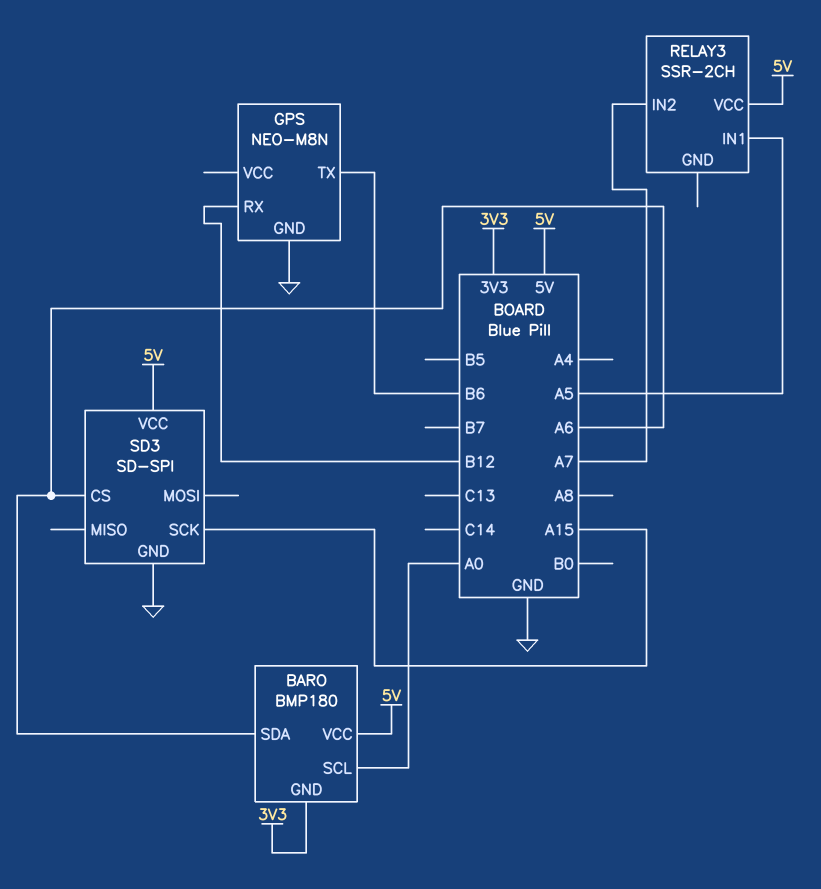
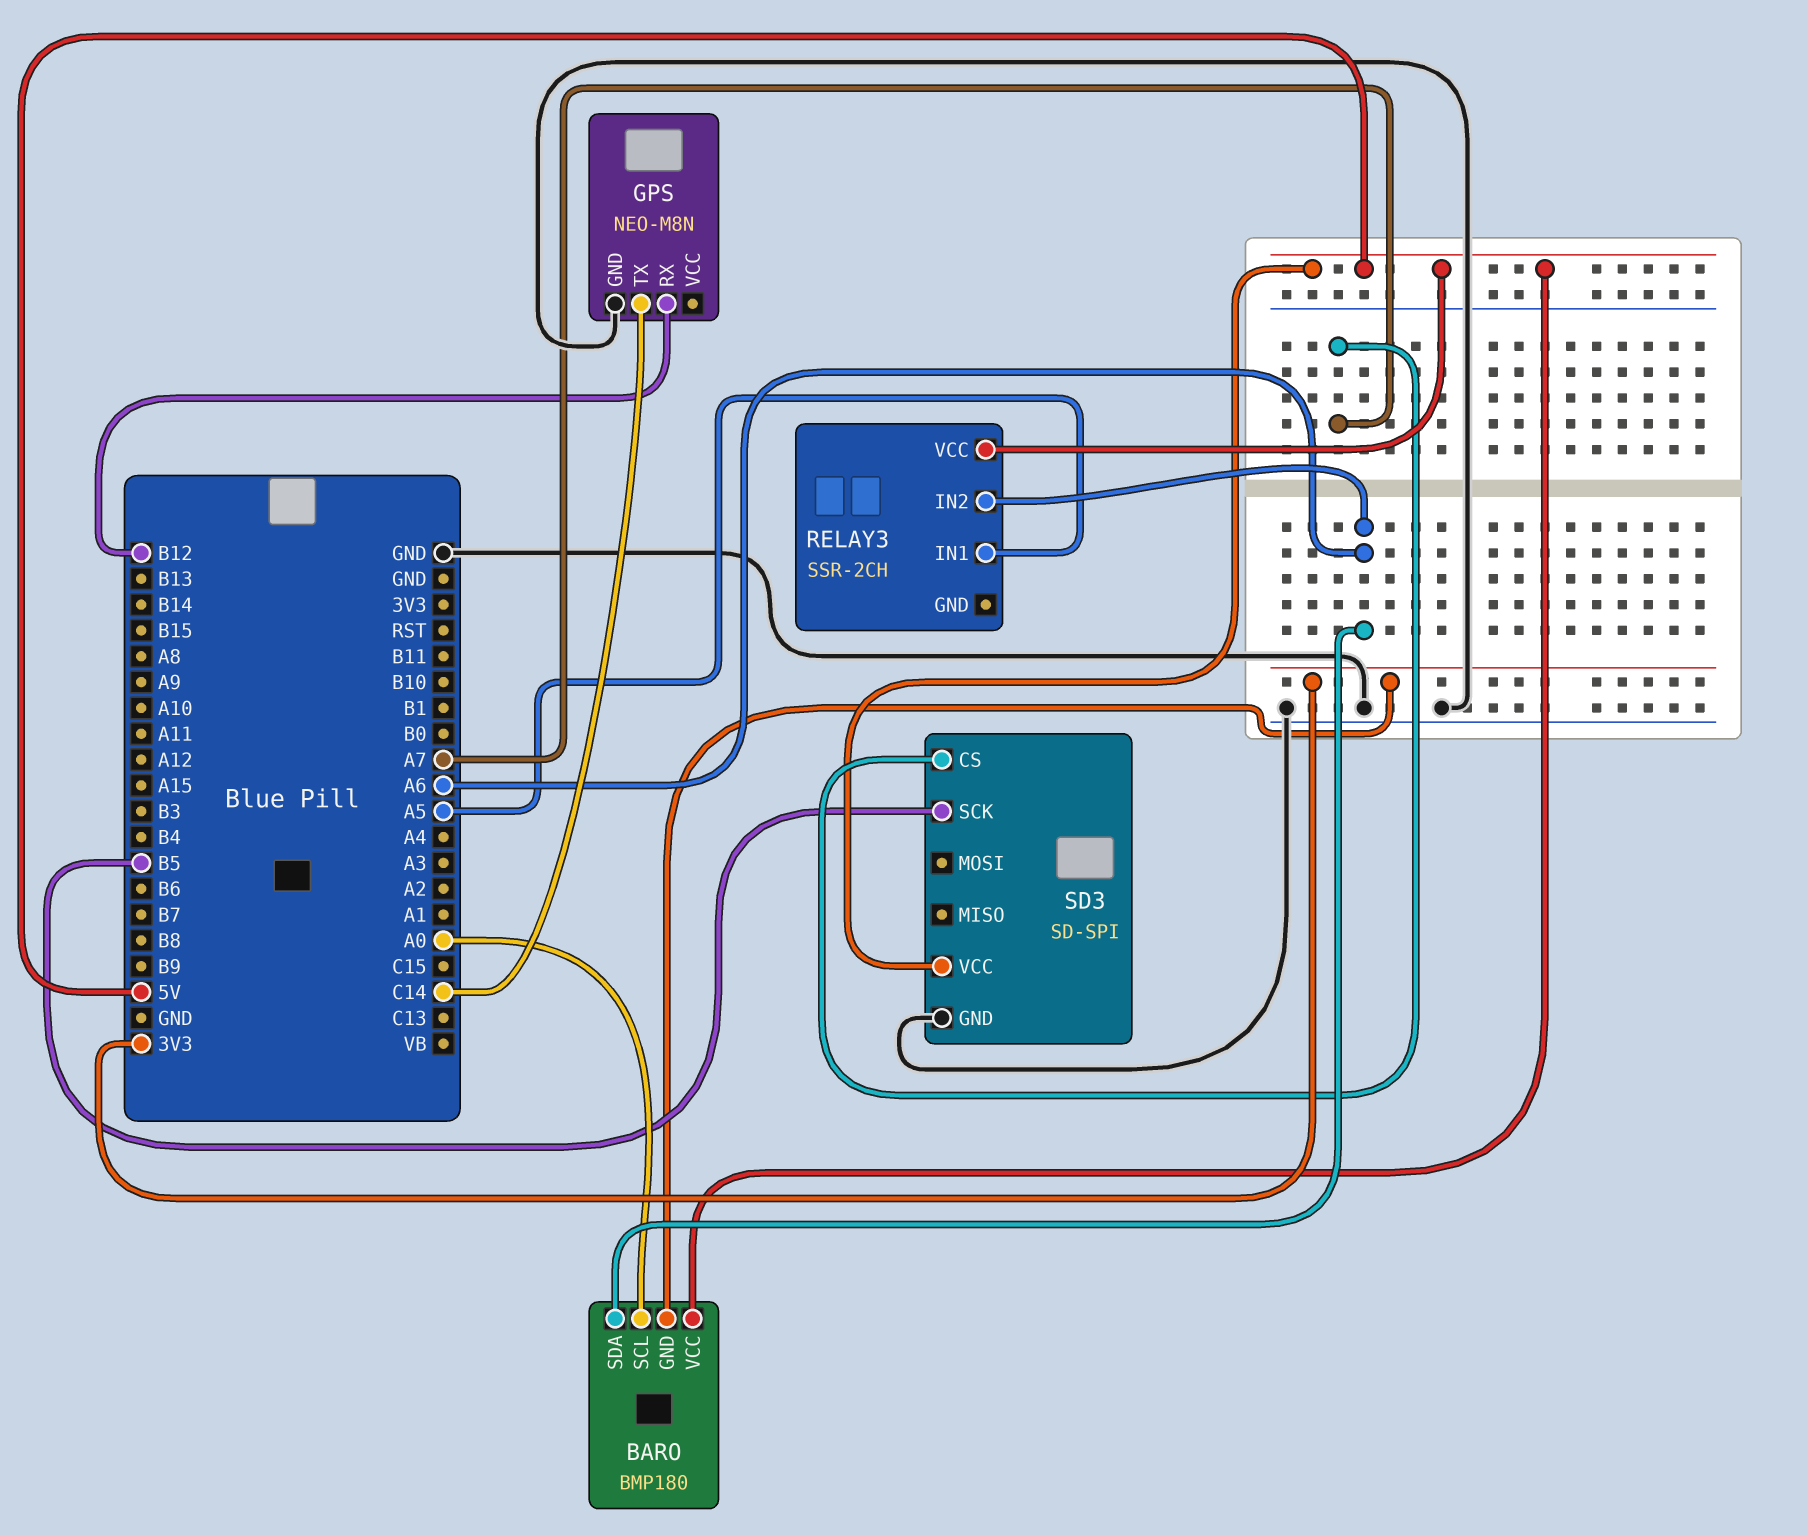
GPS pin TX: B6 -> C14
RELAY3 pin IN2: A7 -> A6
SD3 pin CS: A6 -> A7
SD3 pin SCK: A15 -> B5

